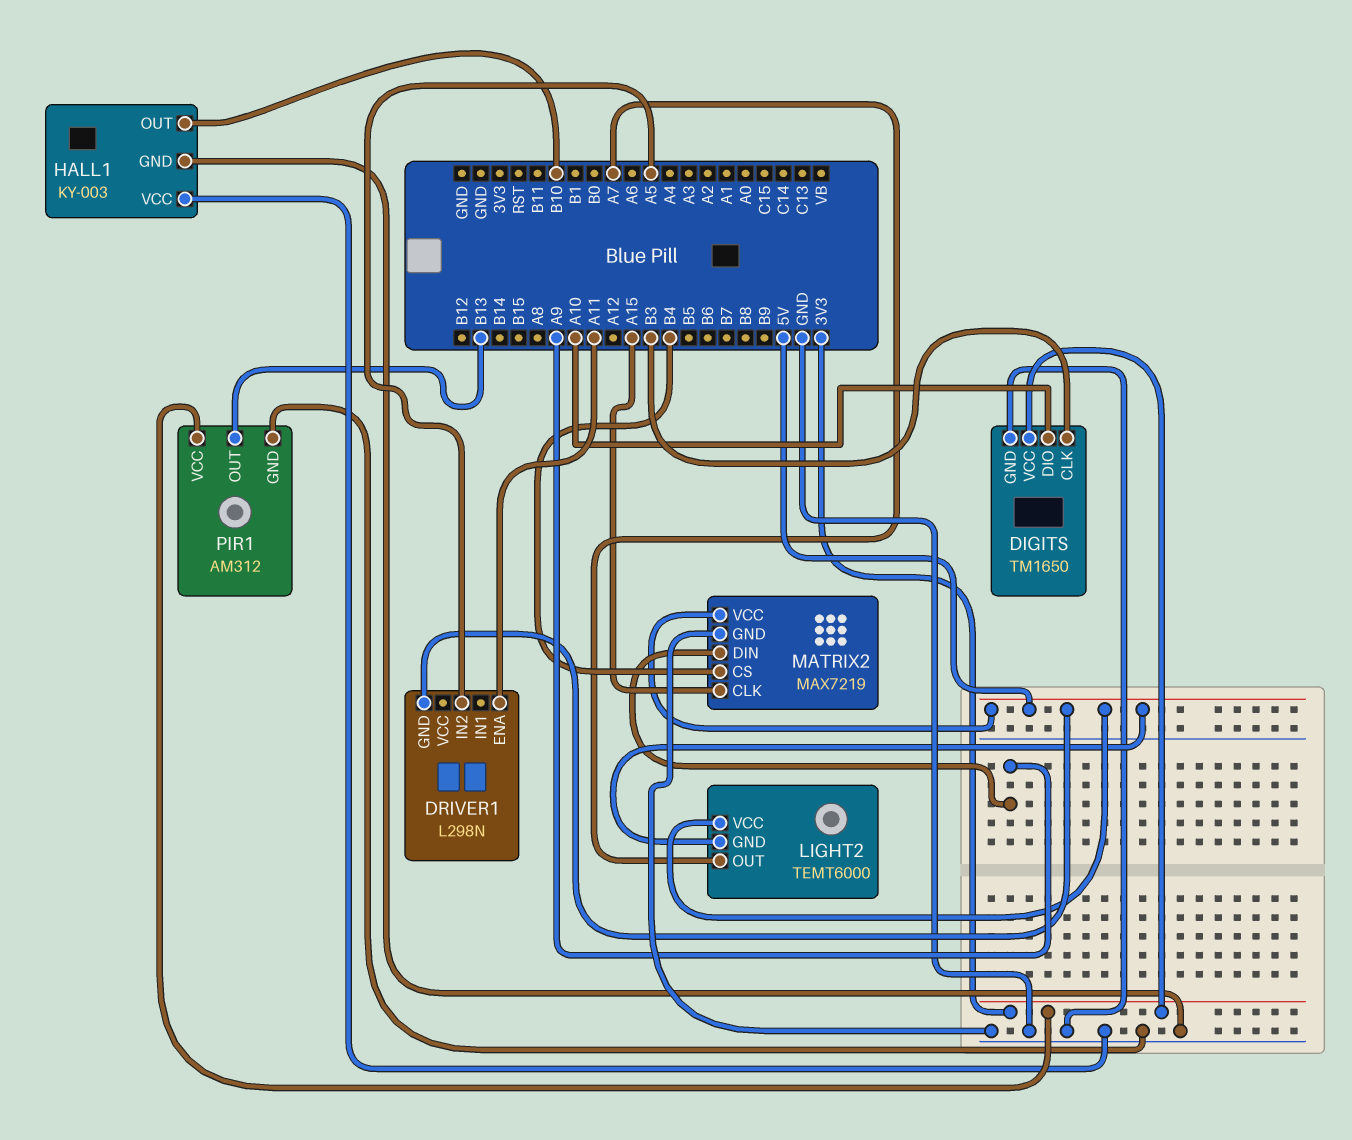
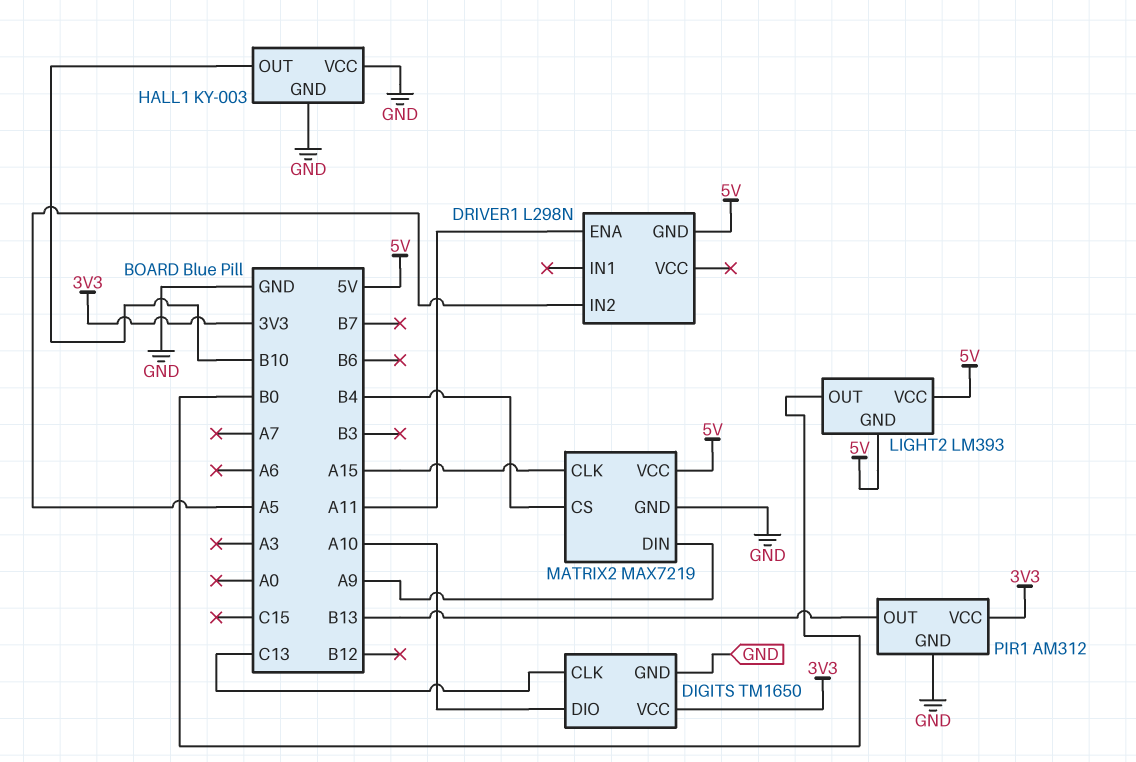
DIGITS pin CLK: B3 -> C13
LIGHT2: TEMT6000 -> LM393
LIGHT2 pin OUT: A7 -> B0

